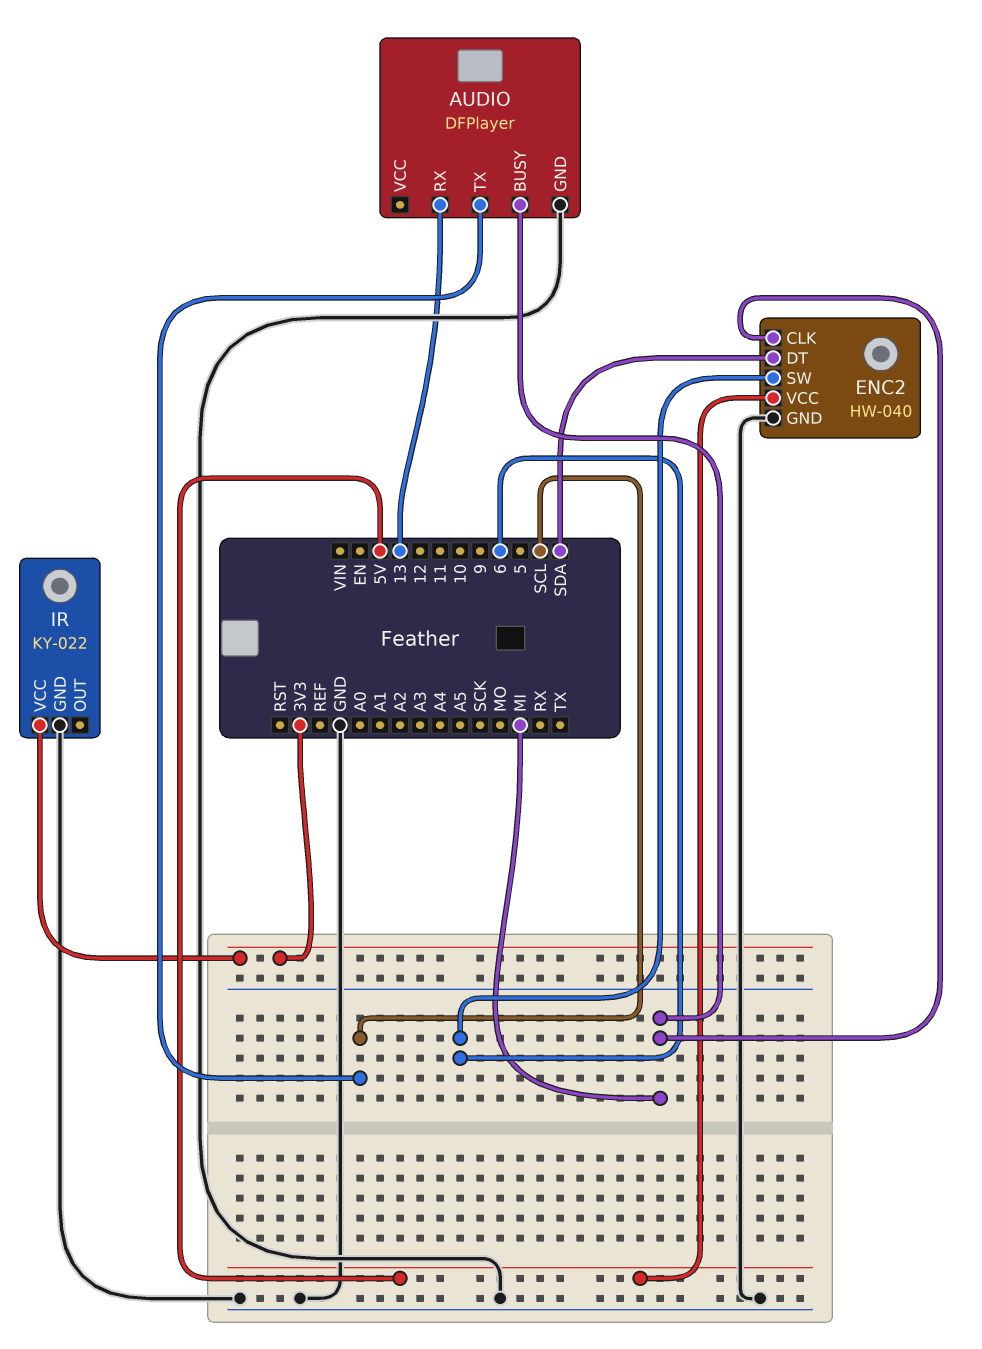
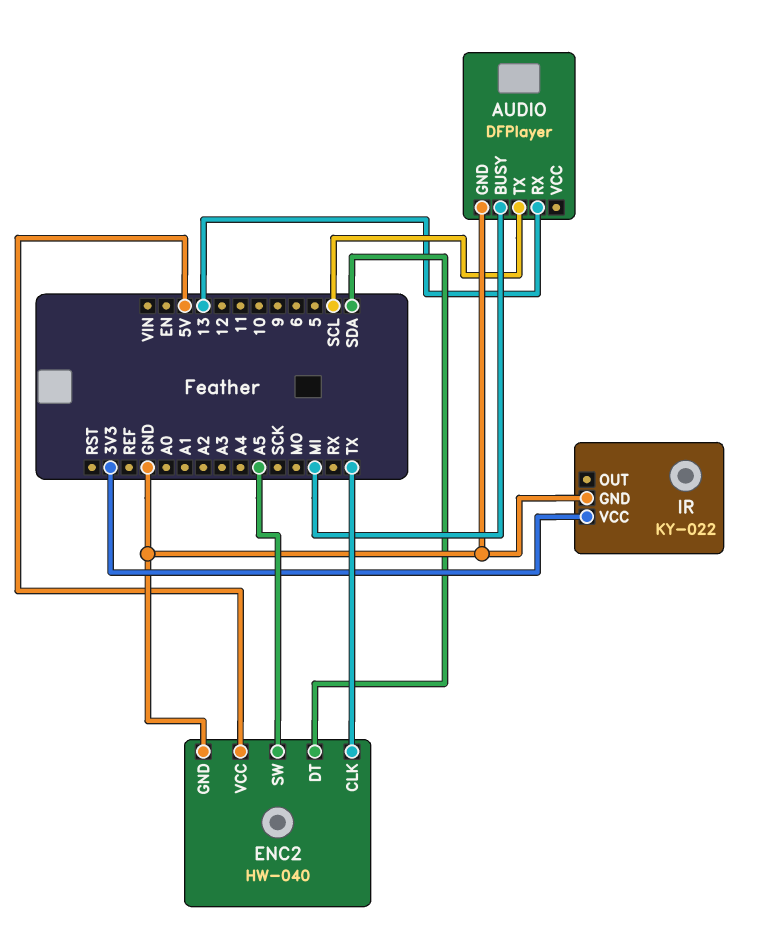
ENC2 pin CLK: MI -> TX
ENC2 pin SW: 6 -> A5

